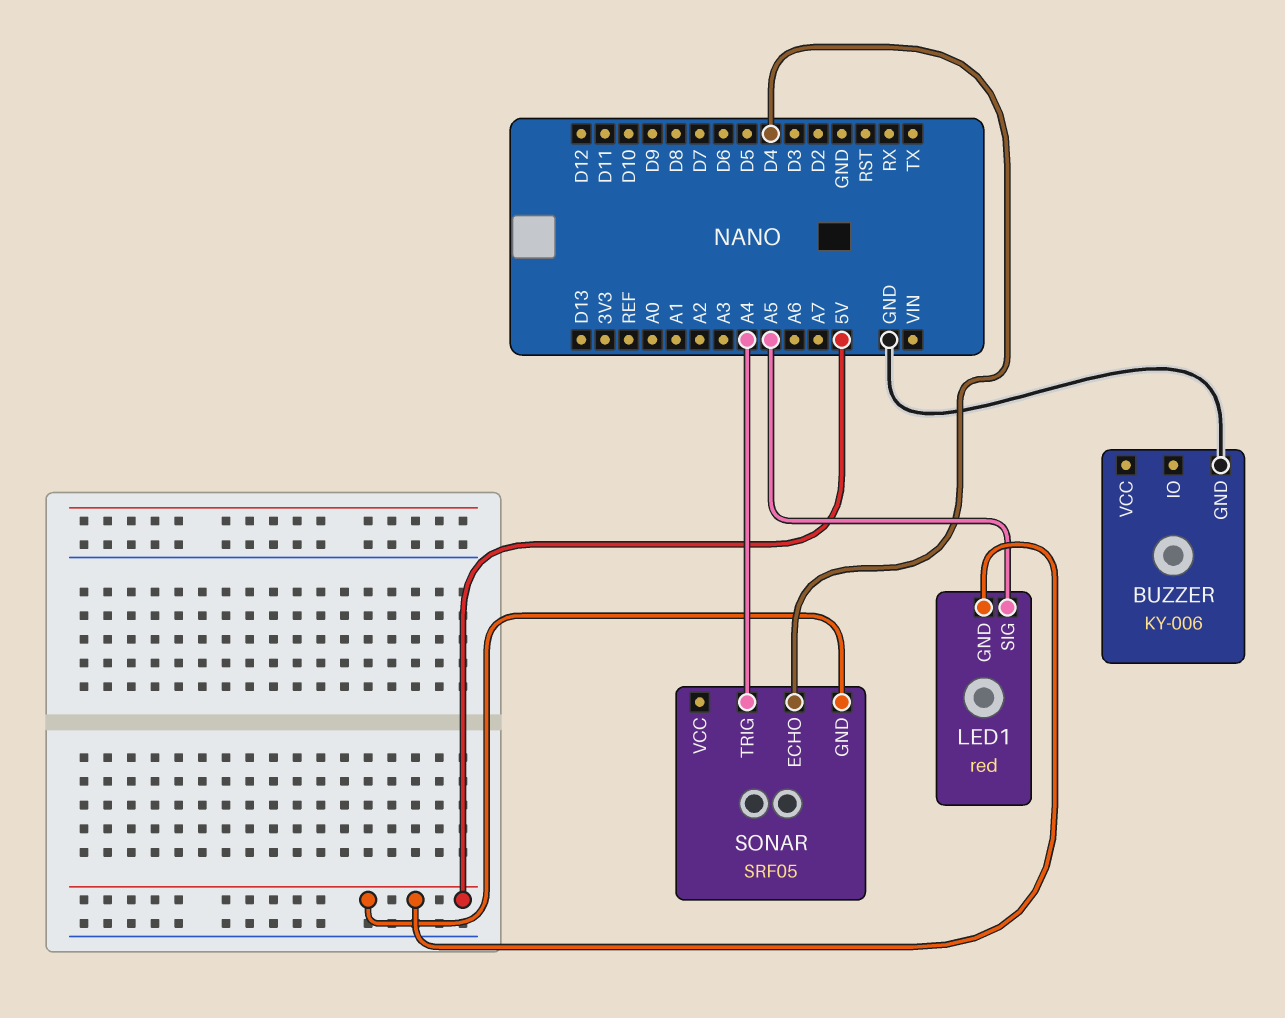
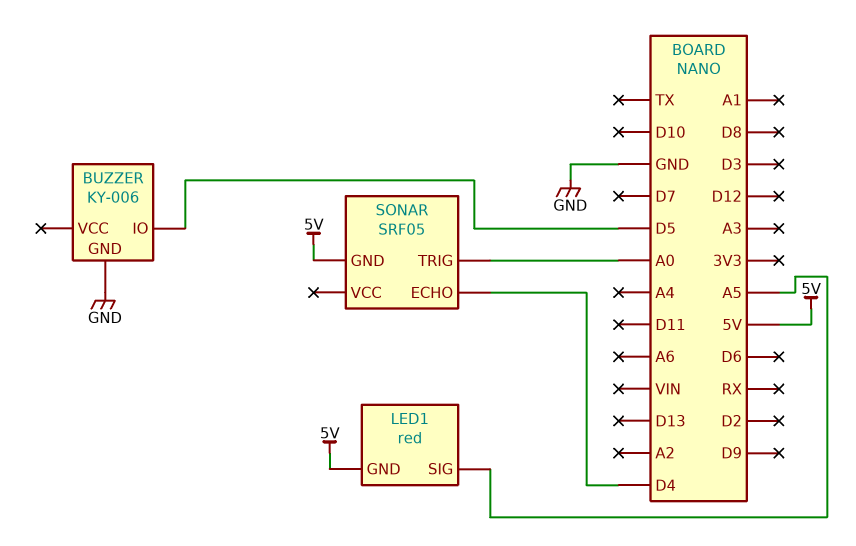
BUZZER pin IO: none -> D5
SONAR pin TRIG: A4 -> A0

